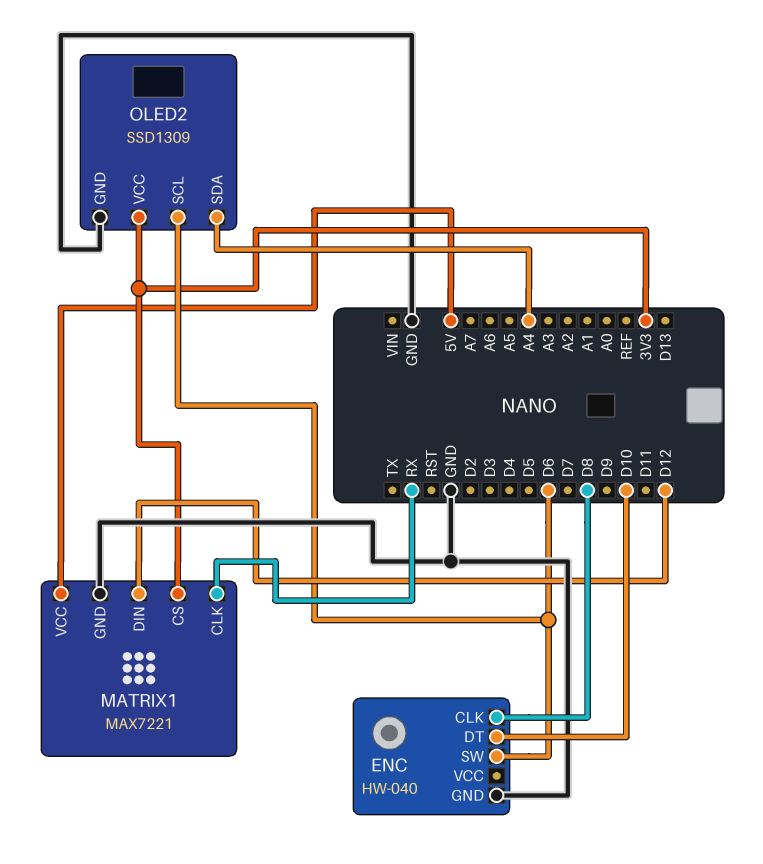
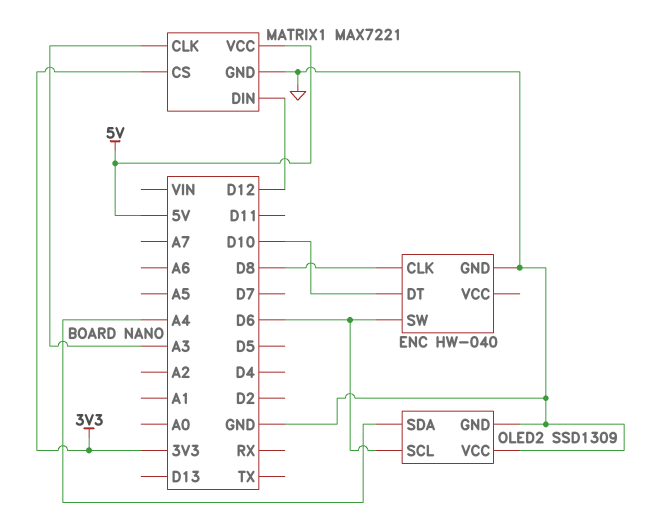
MATRIX1 pin CLK: RX -> A3
OLED2 pin VCC: 3V3 -> GND

